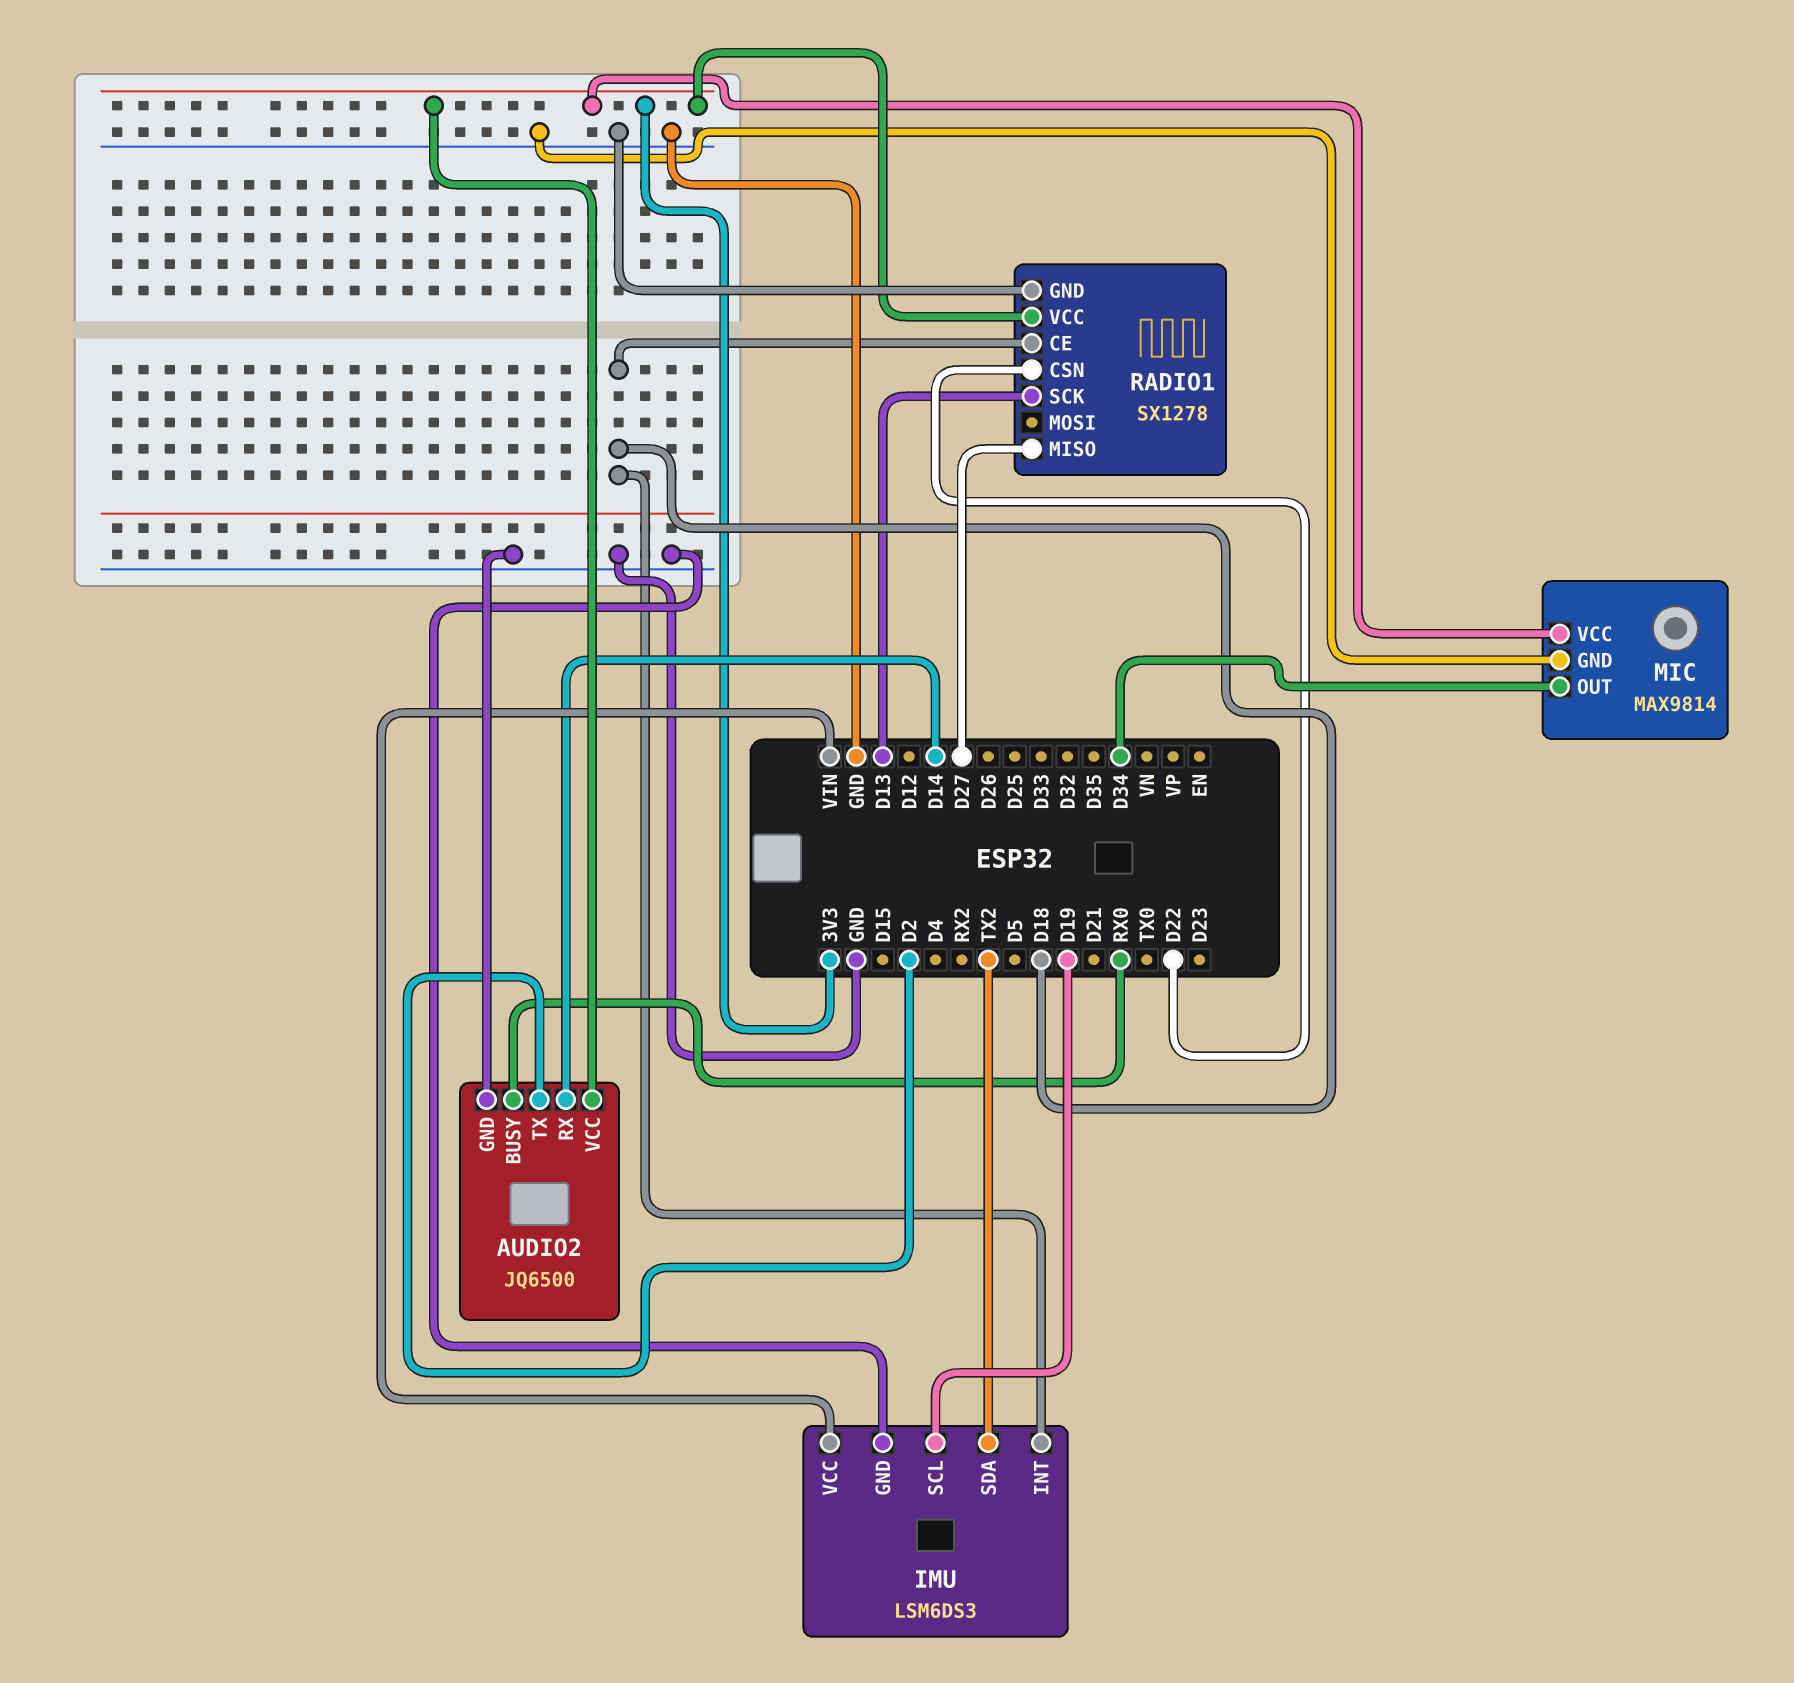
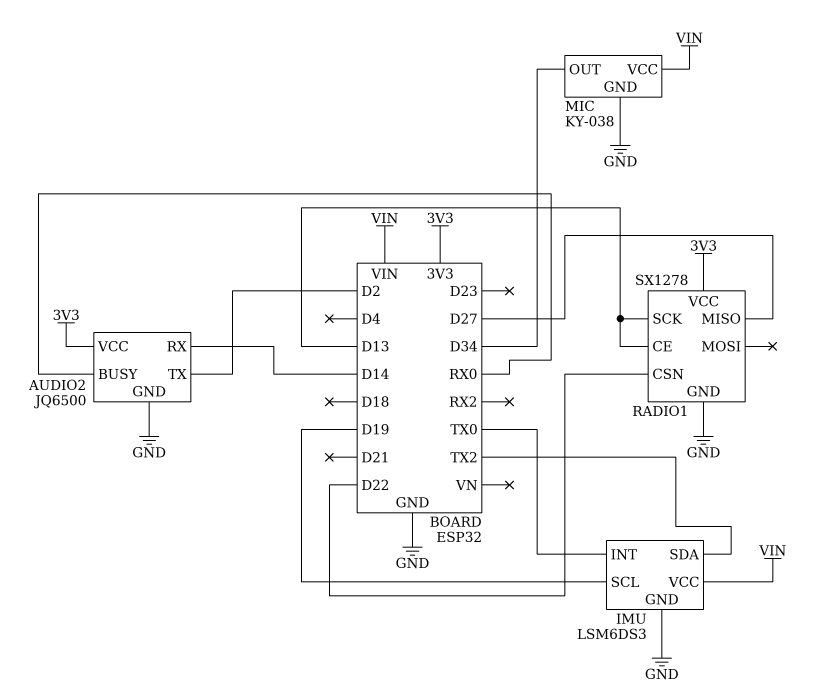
IMU pin INT: D18 -> TX0
MIC: MAX9814 -> KY-038
MIC pin VCC: 3V3 -> VIN
RADIO1 pin CE: D18 -> D13

